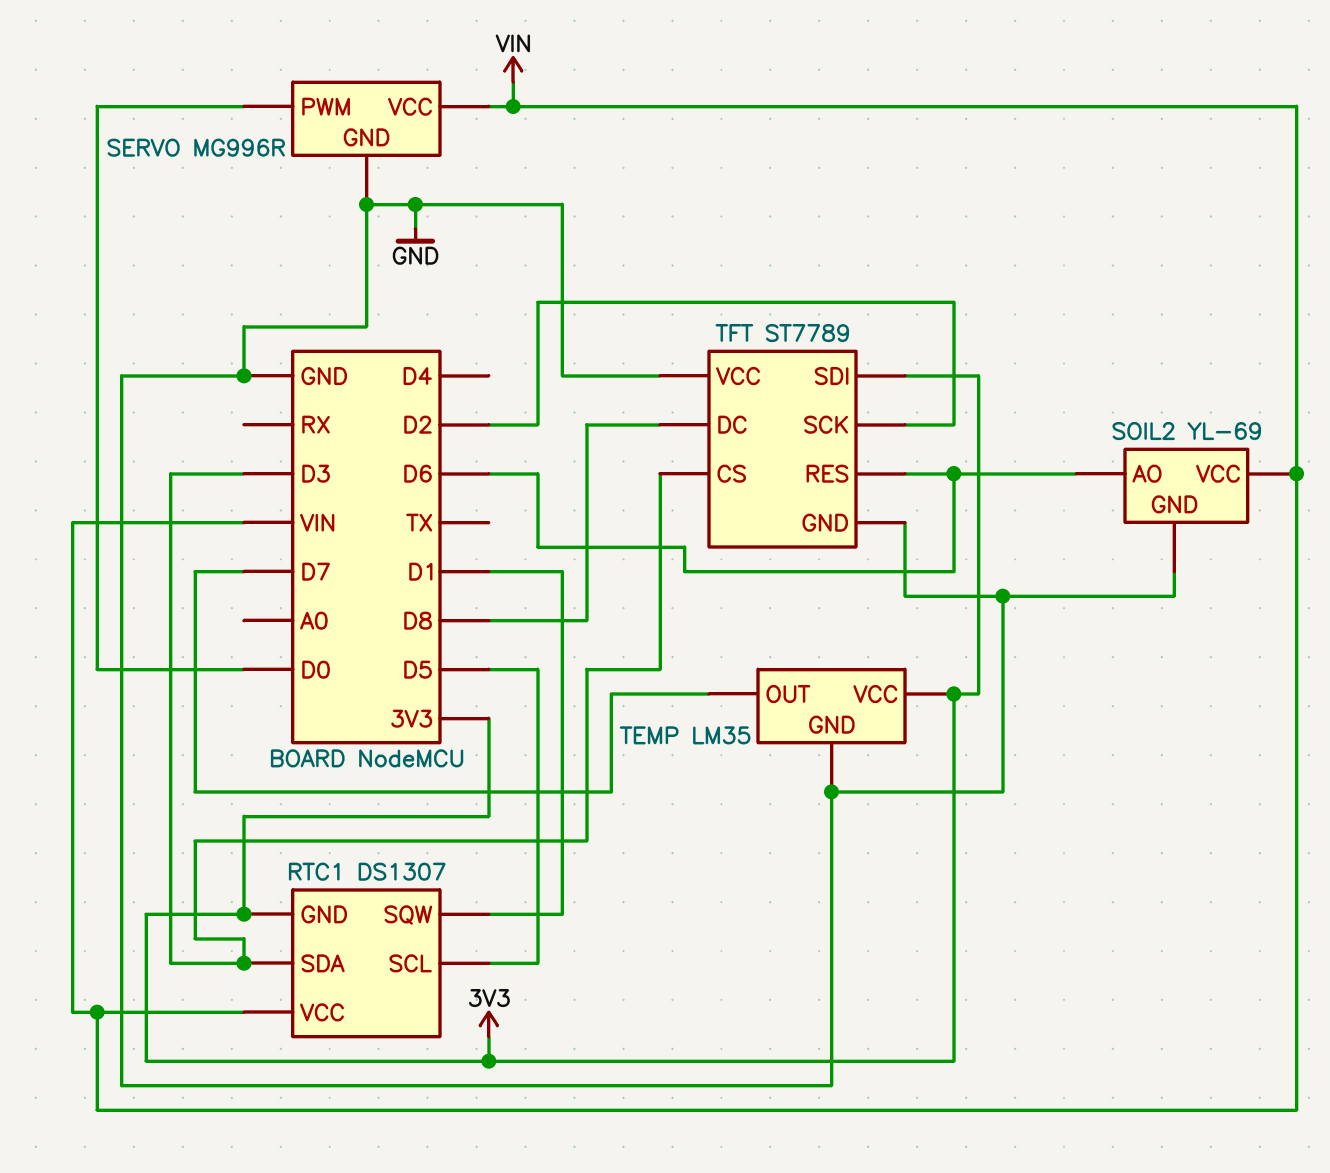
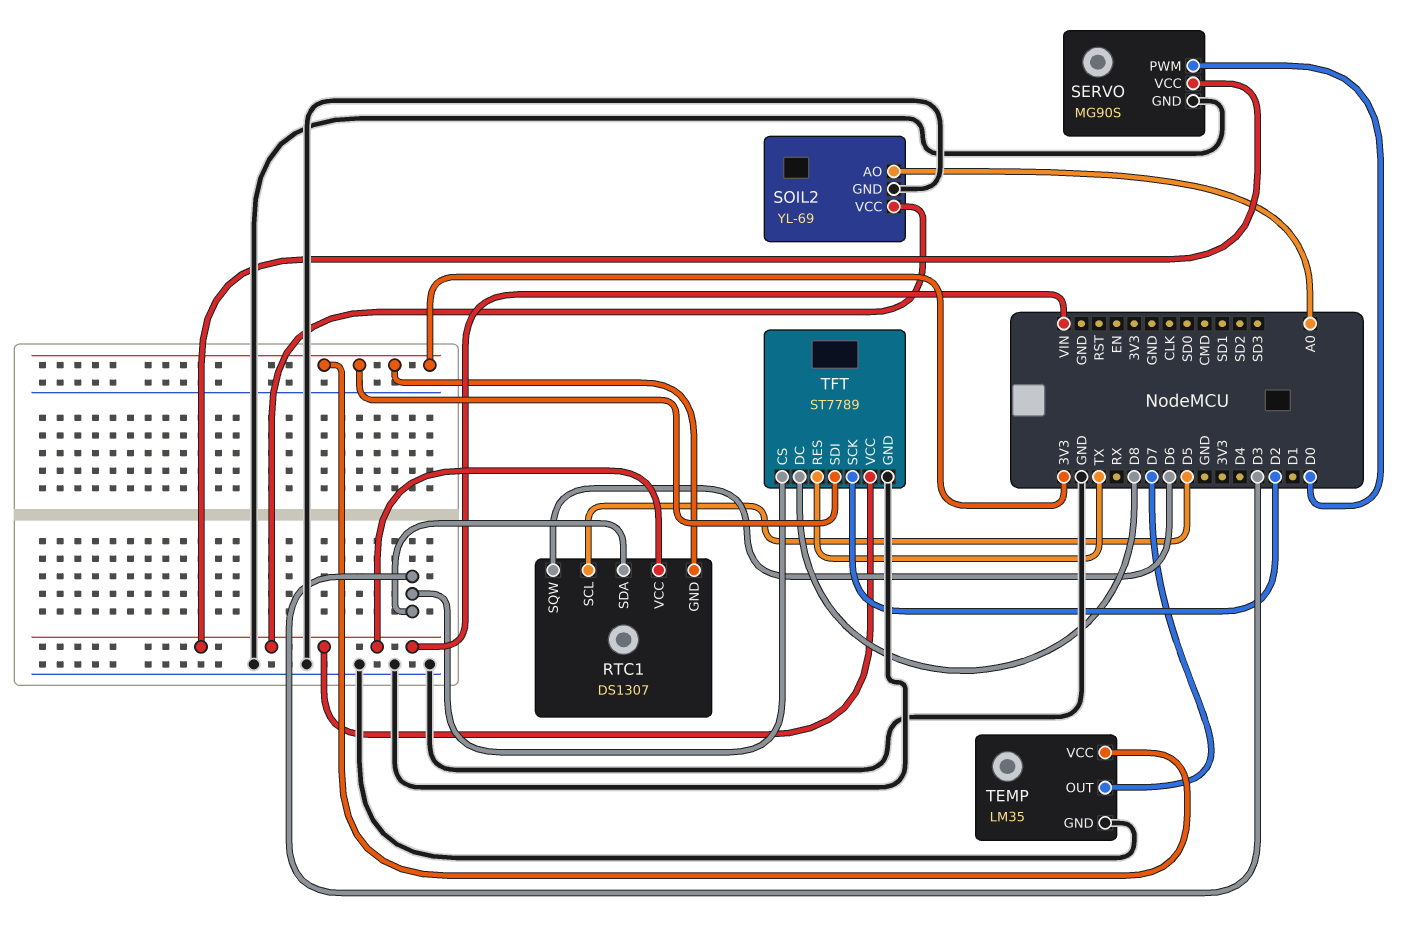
RTC1 pin SQW: D1 -> D6
SERVO: MG996R -> MG90S
SOIL2 pin AO: D6 -> A0
TFT pin RES: D6 -> TX
TFT pin VCC: GND -> VIN

